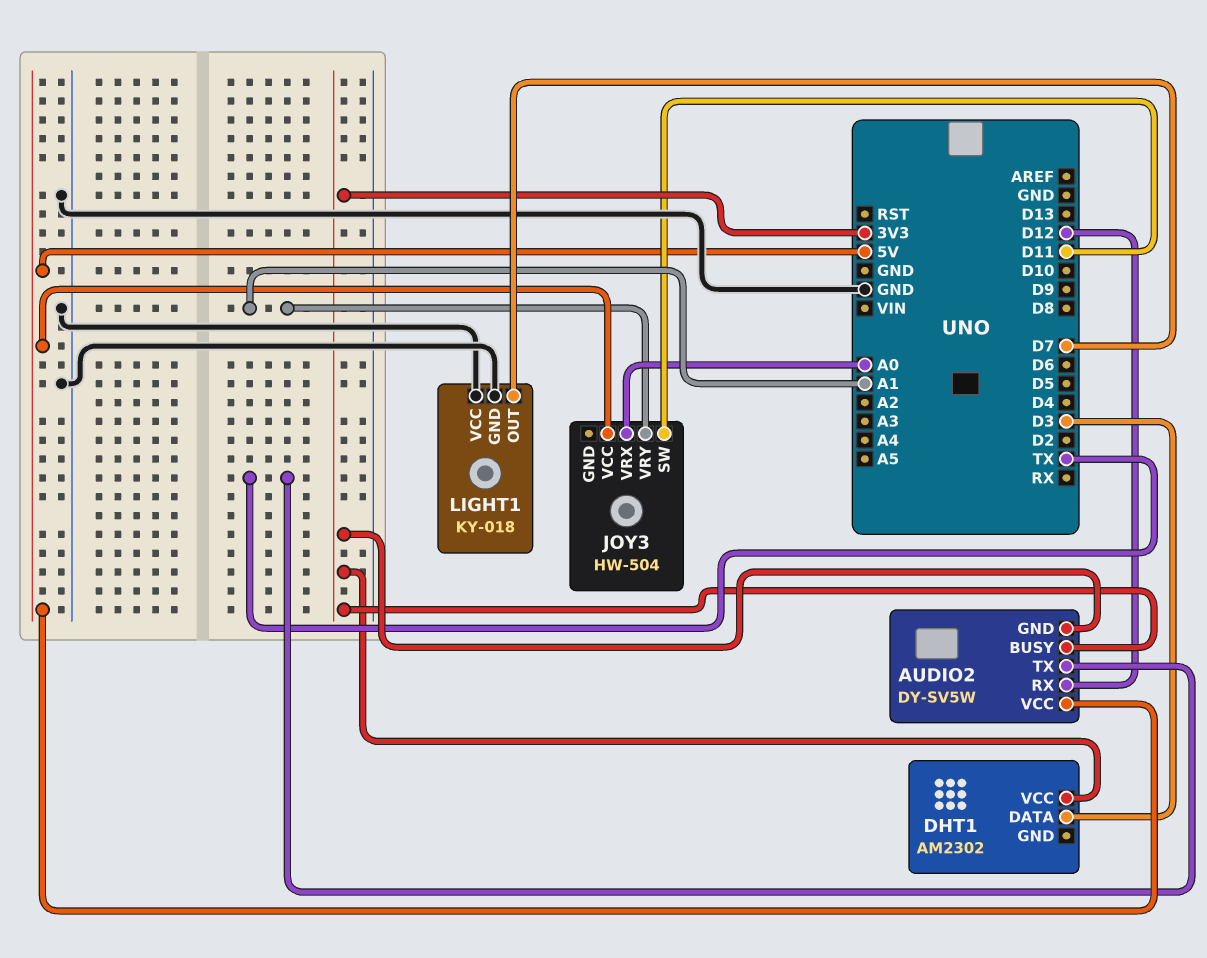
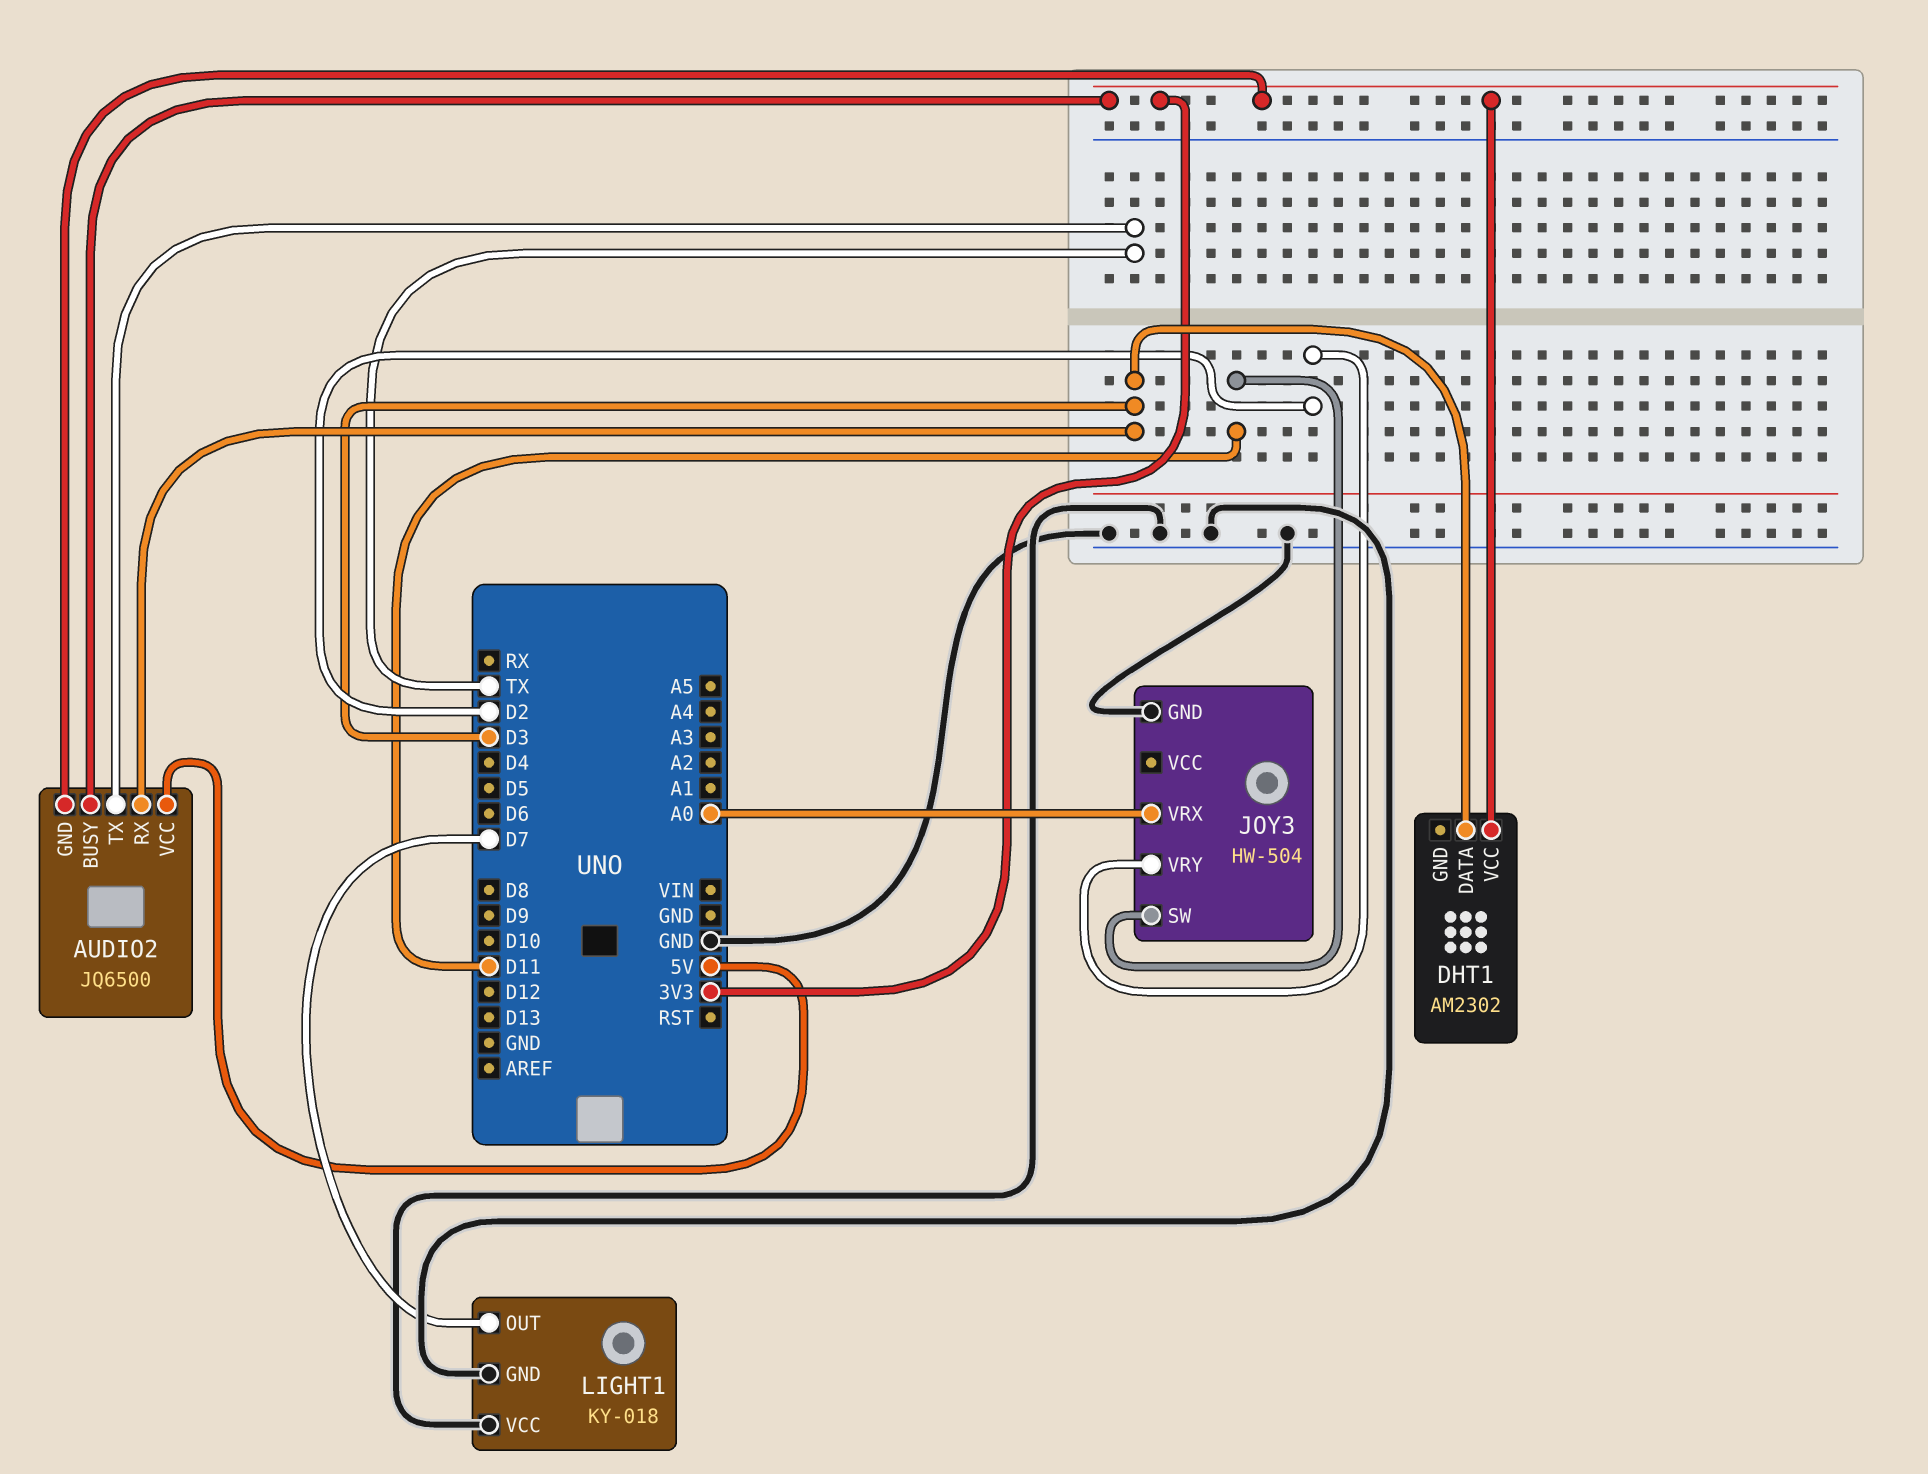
AUDIO2: DY-SV5W -> JQ6500
AUDIO2 pin RX: D12 -> D3
JOY3 pin GND: none -> GND
JOY3 pin VCC: 5V -> none
JOY3 pin VRY: A1 -> D2

